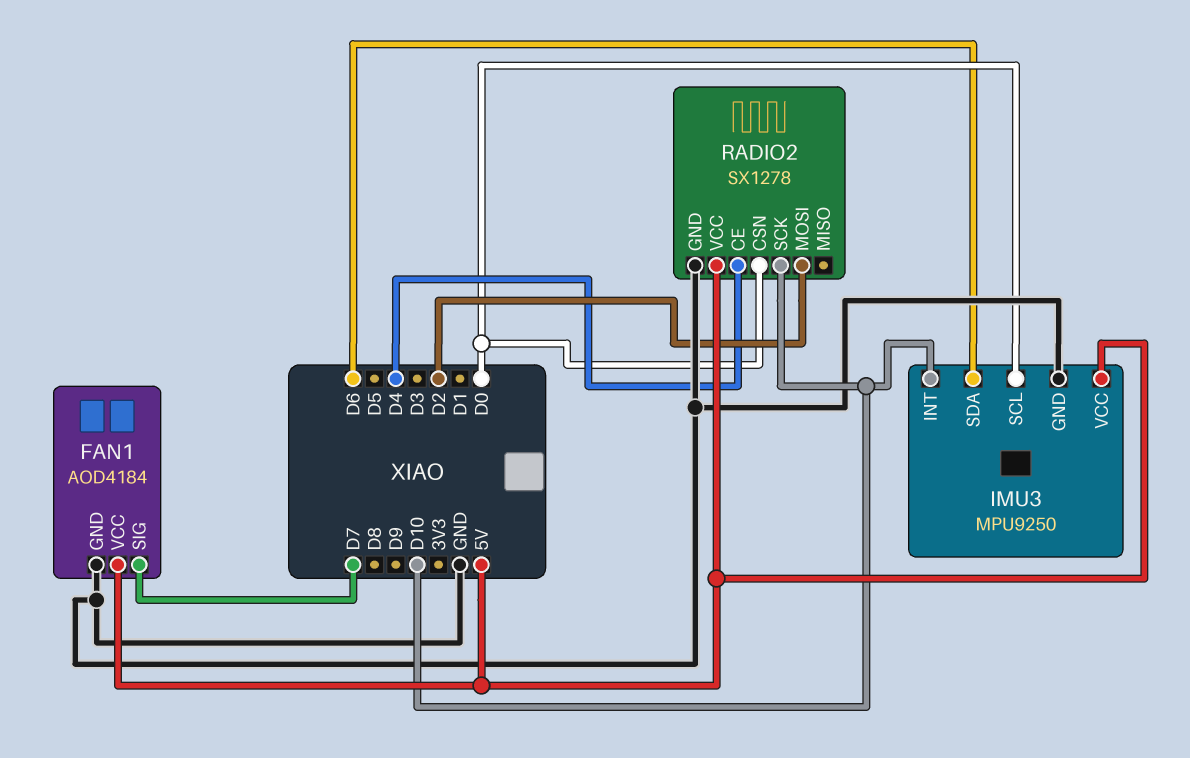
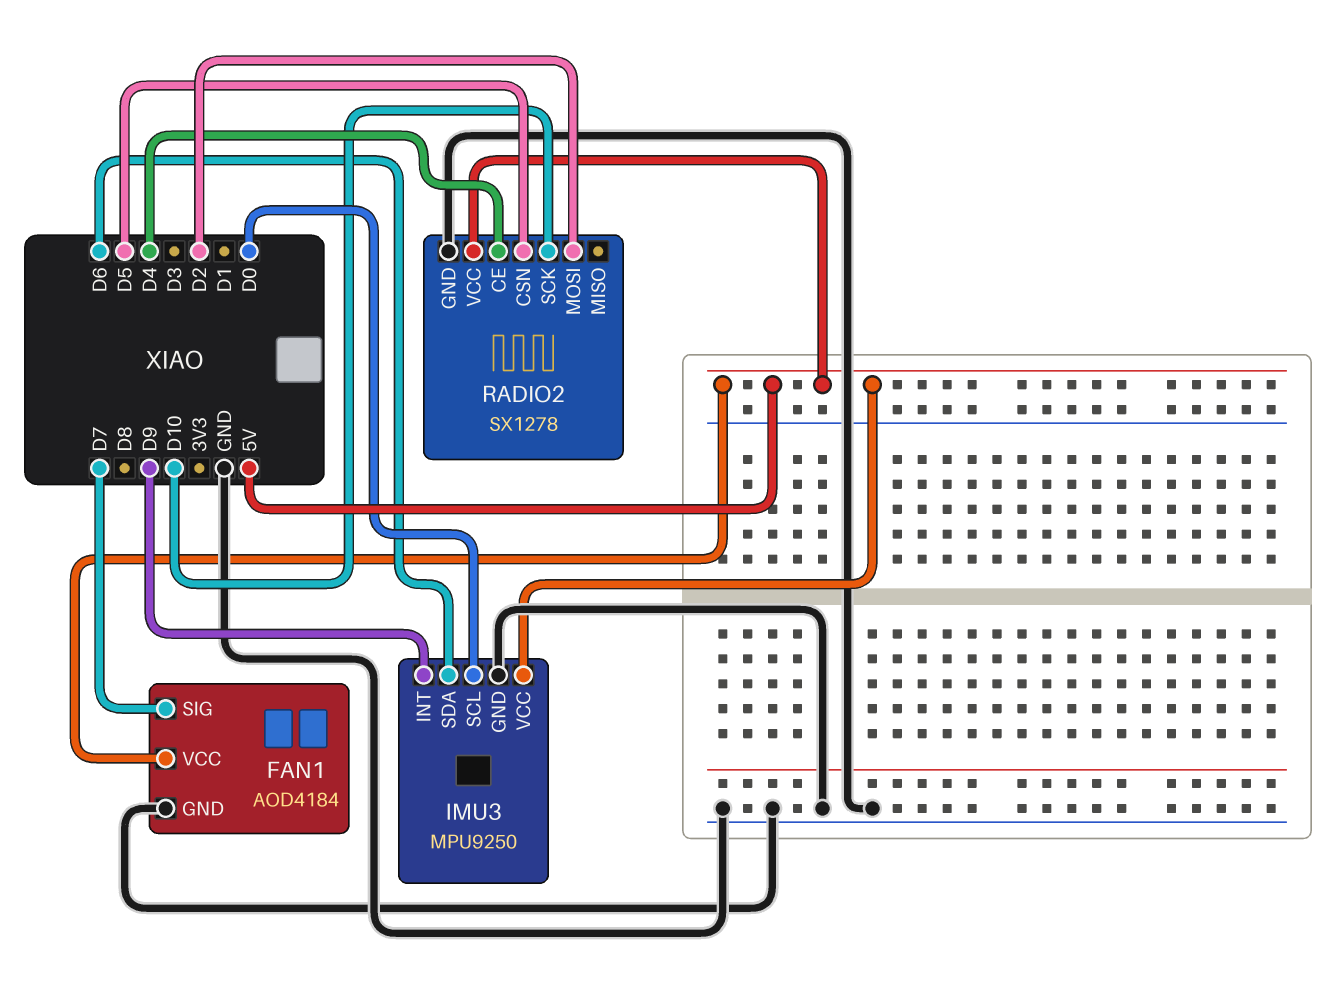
IMU3 pin INT: D10 -> D9
RADIO2 pin CSN: D0 -> D5

